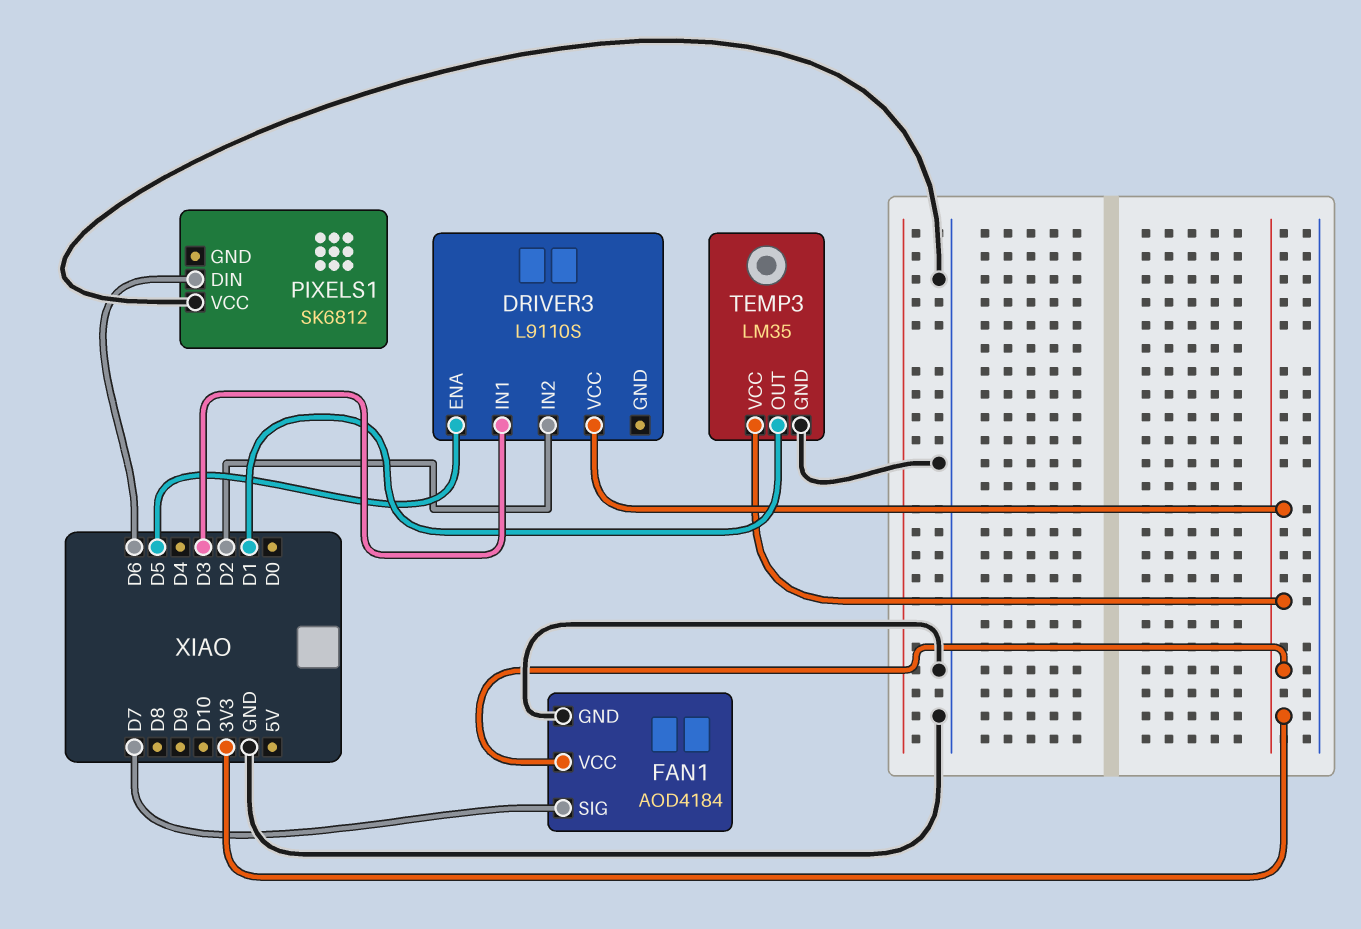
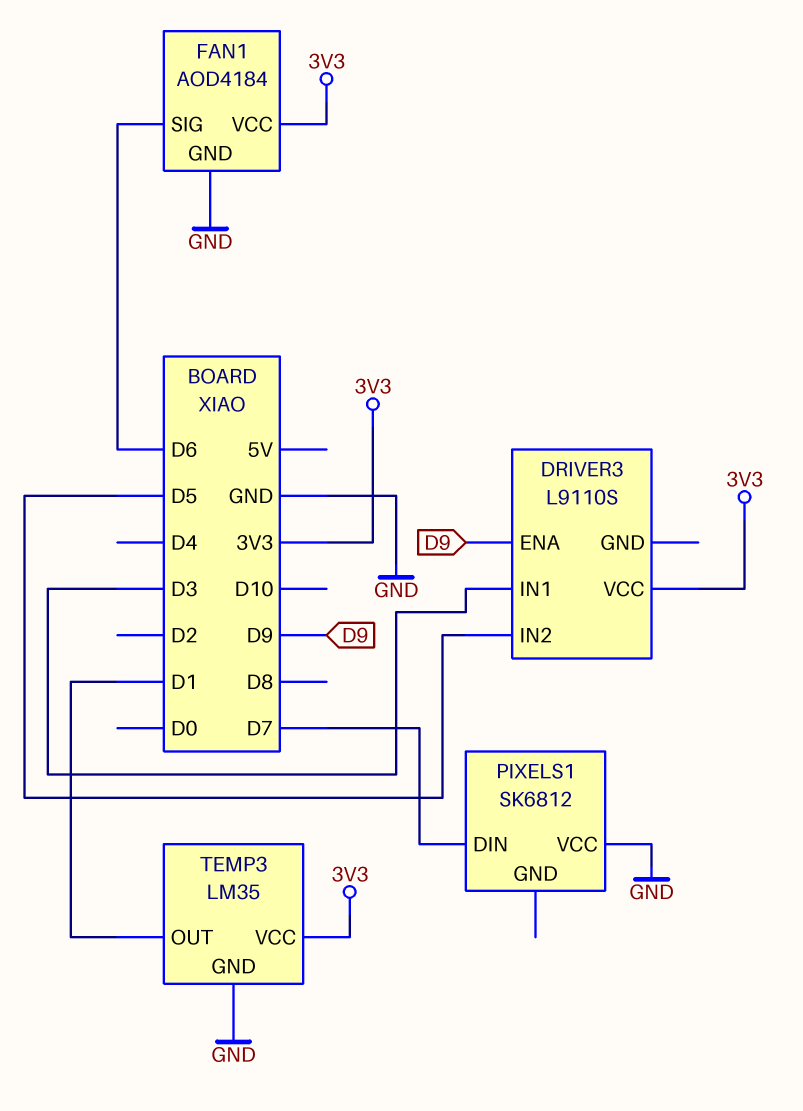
DRIVER3 pin ENA: D5 -> D9
DRIVER3 pin IN2: D2 -> D5
FAN1 pin SIG: D7 -> D6
PIXELS1 pin DIN: D6 -> D7

